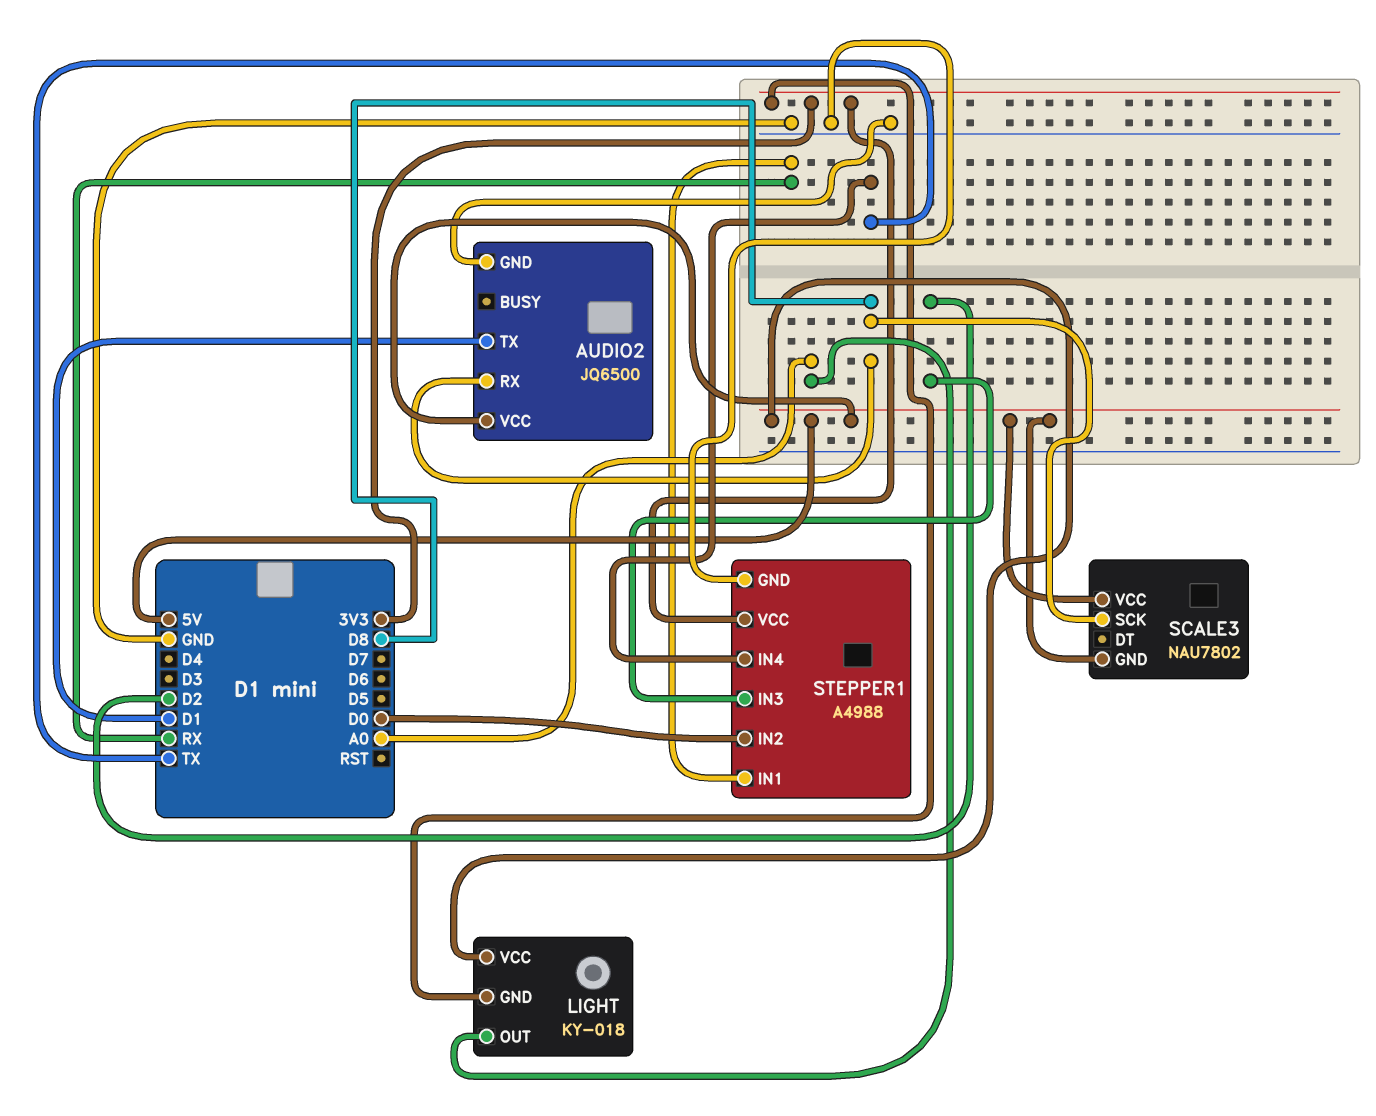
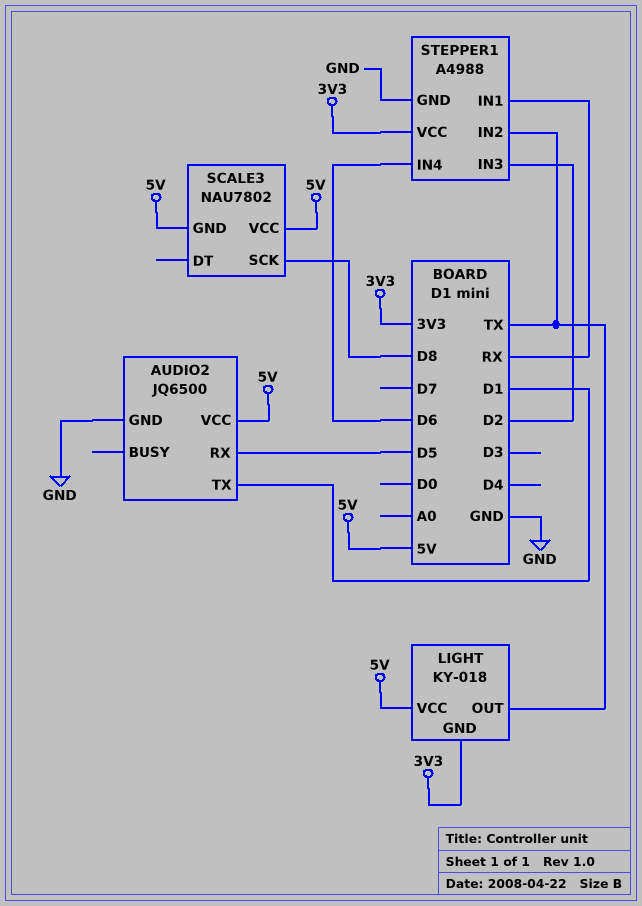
AUDIO2 pin RX: D8 -> D5
LIGHT pin OUT: A0 -> TX
STEPPER1 pin IN2: D0 -> TX
STEPPER1 pin IN4: TX -> D6

